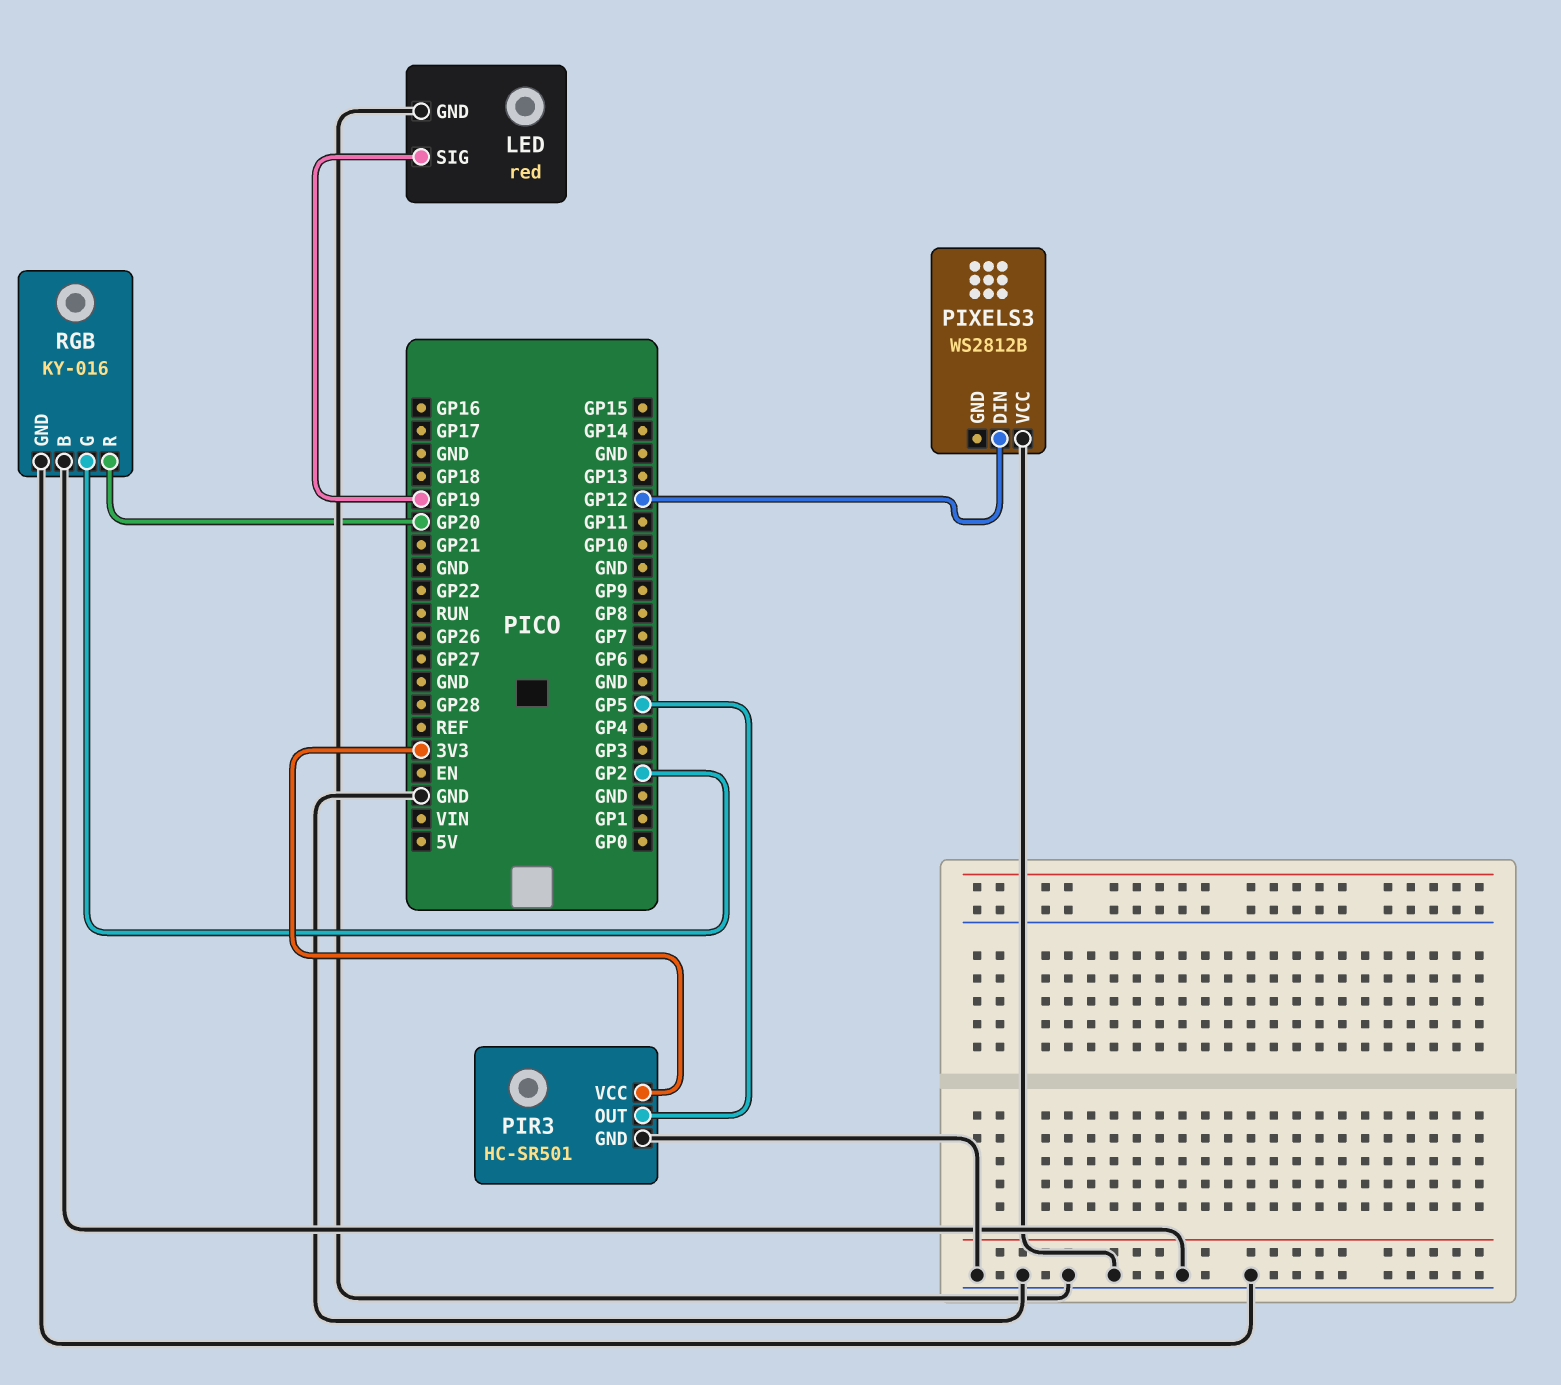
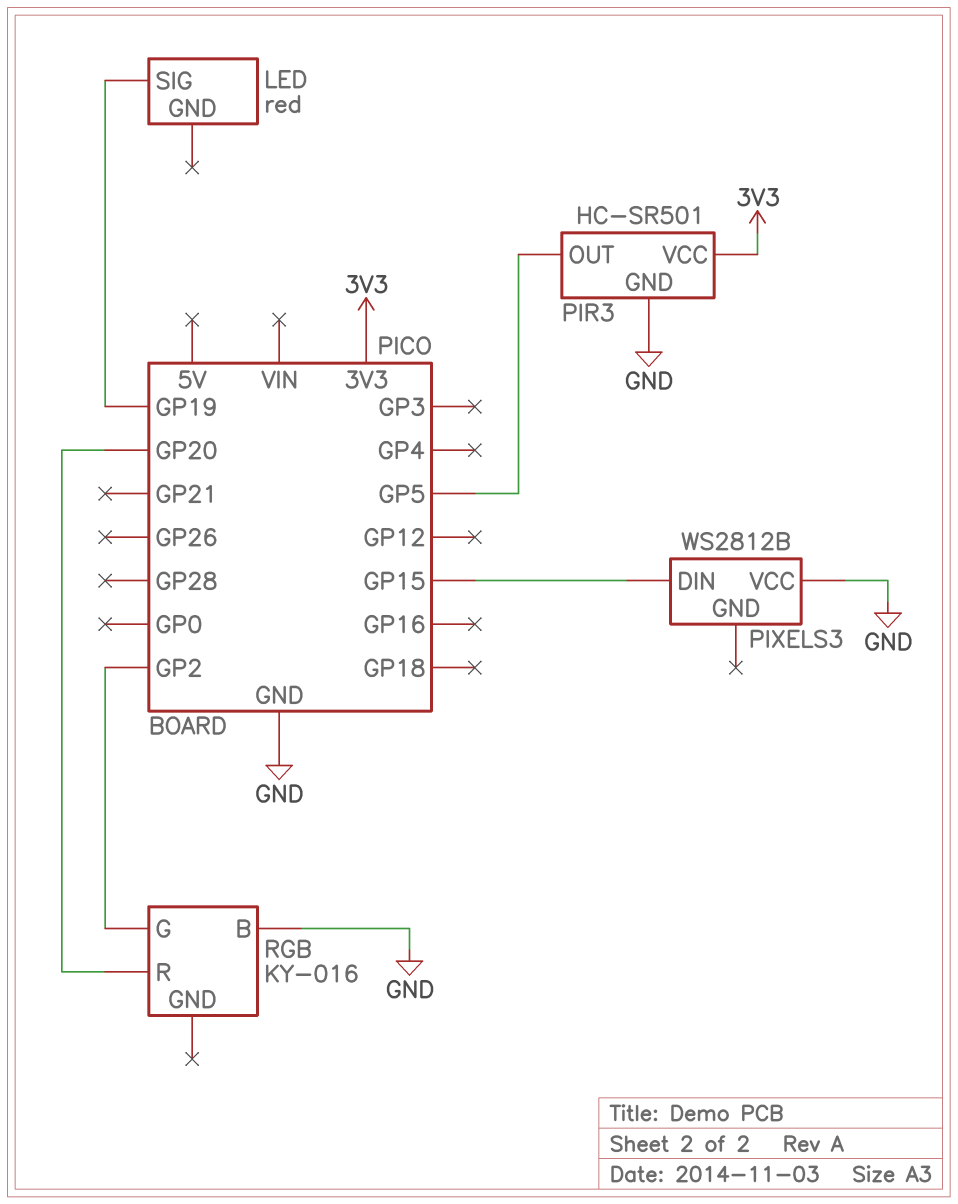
LED pin GND: GND -> none
PIXELS3 pin DIN: GP12 -> GP15
RGB pin GND: GND -> none

